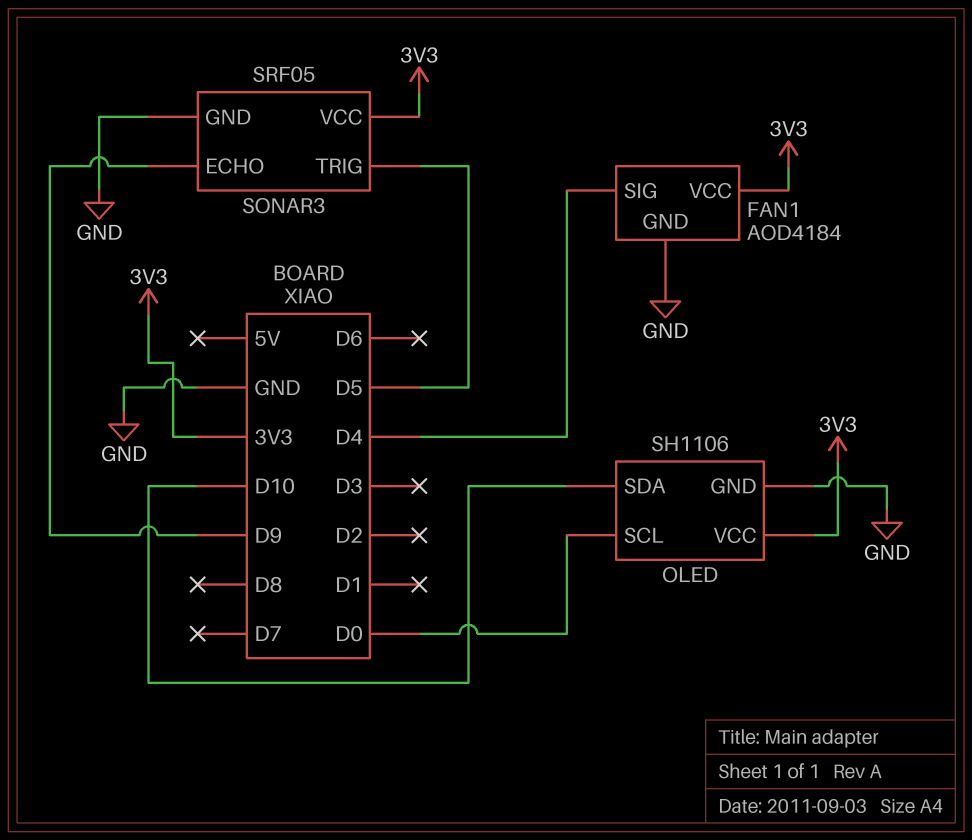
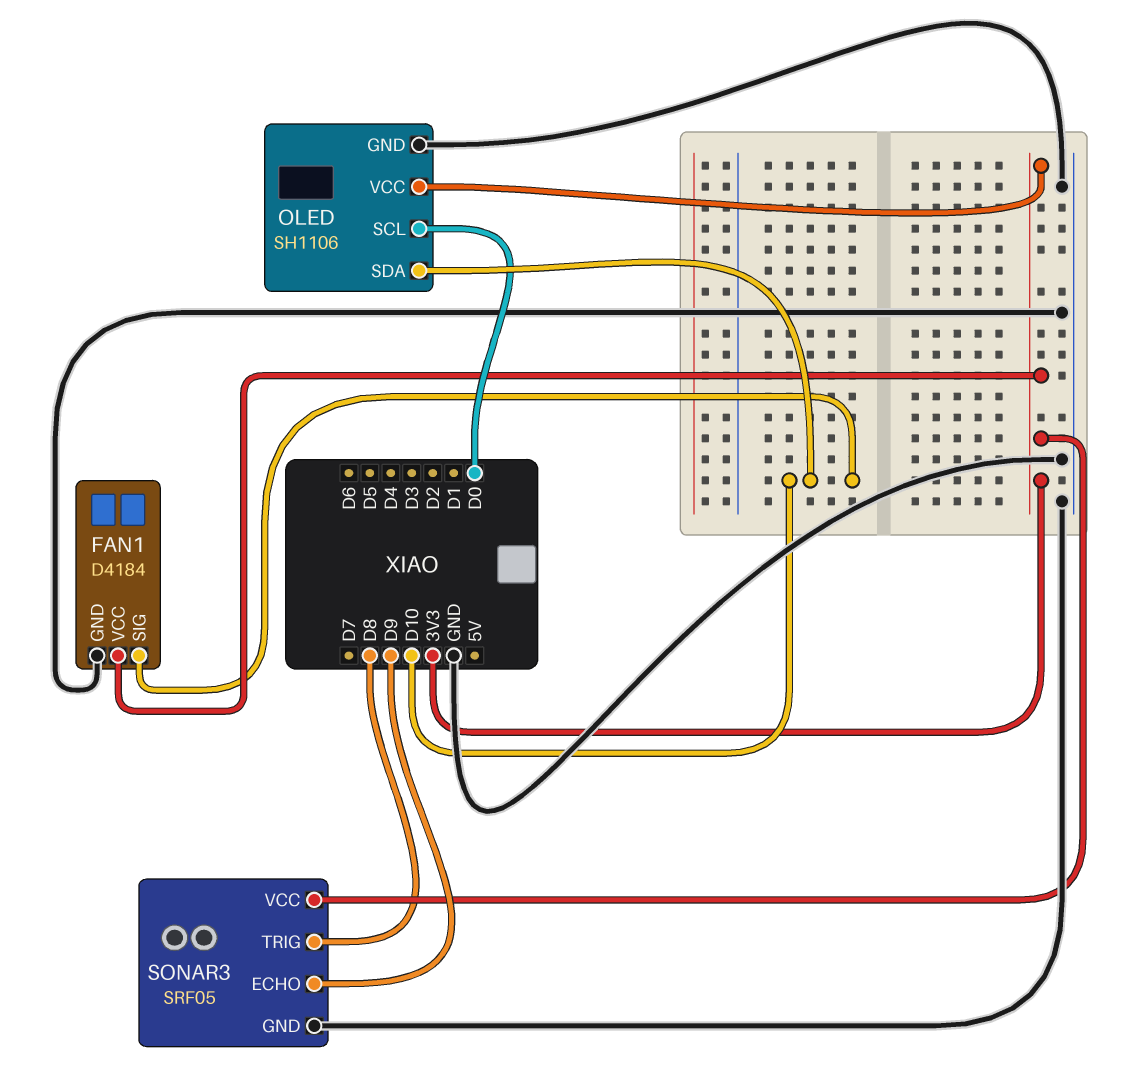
FAN1: AOD4184 -> D4184
FAN1 pin SIG: D4 -> D10
SONAR3 pin TRIG: D5 -> D8

